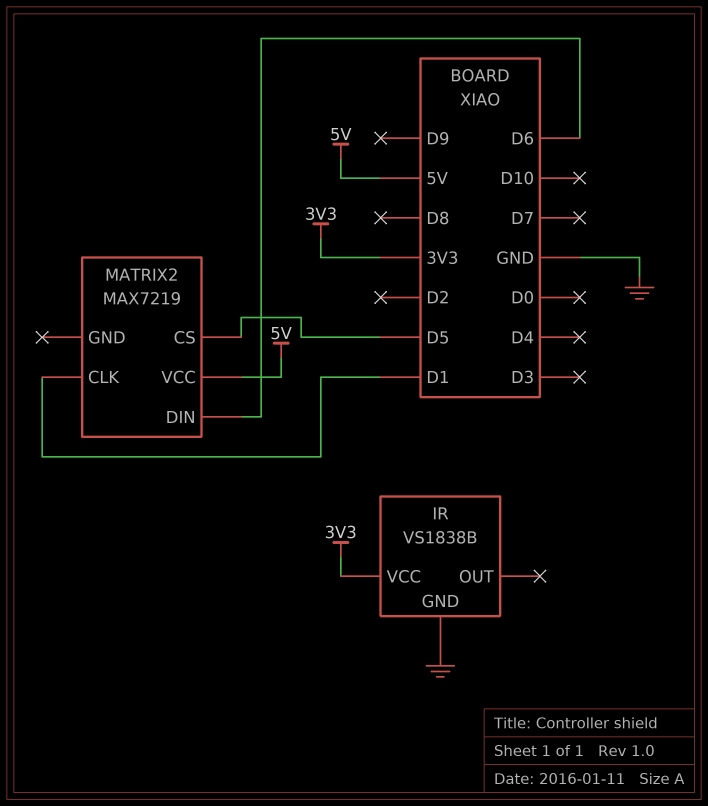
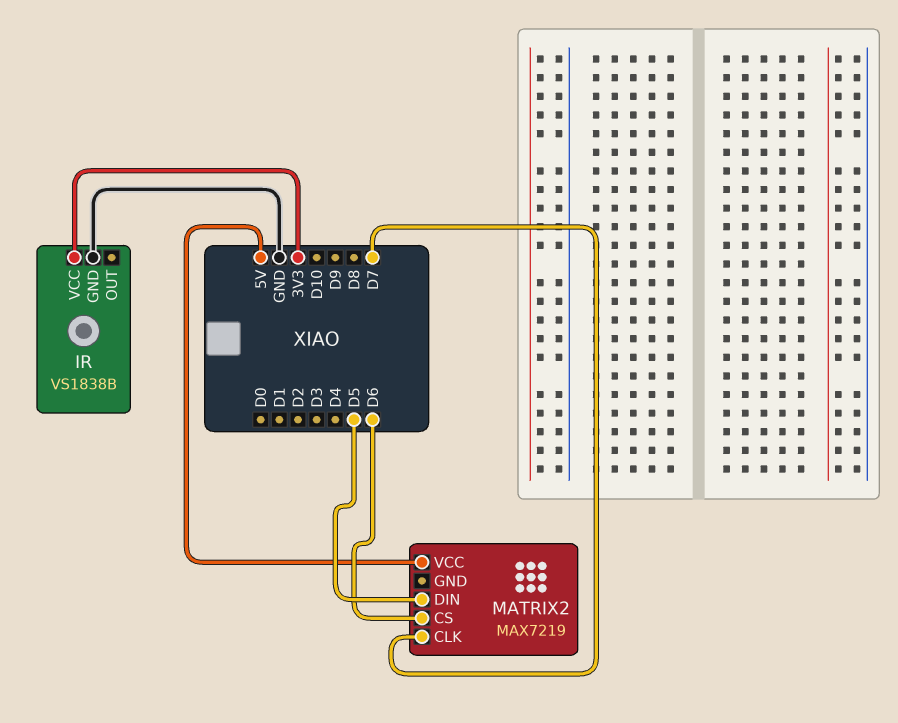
MATRIX2 pin CLK: D1 -> D7
MATRIX2 pin CS: D5 -> D6
MATRIX2 pin DIN: D6 -> D5

